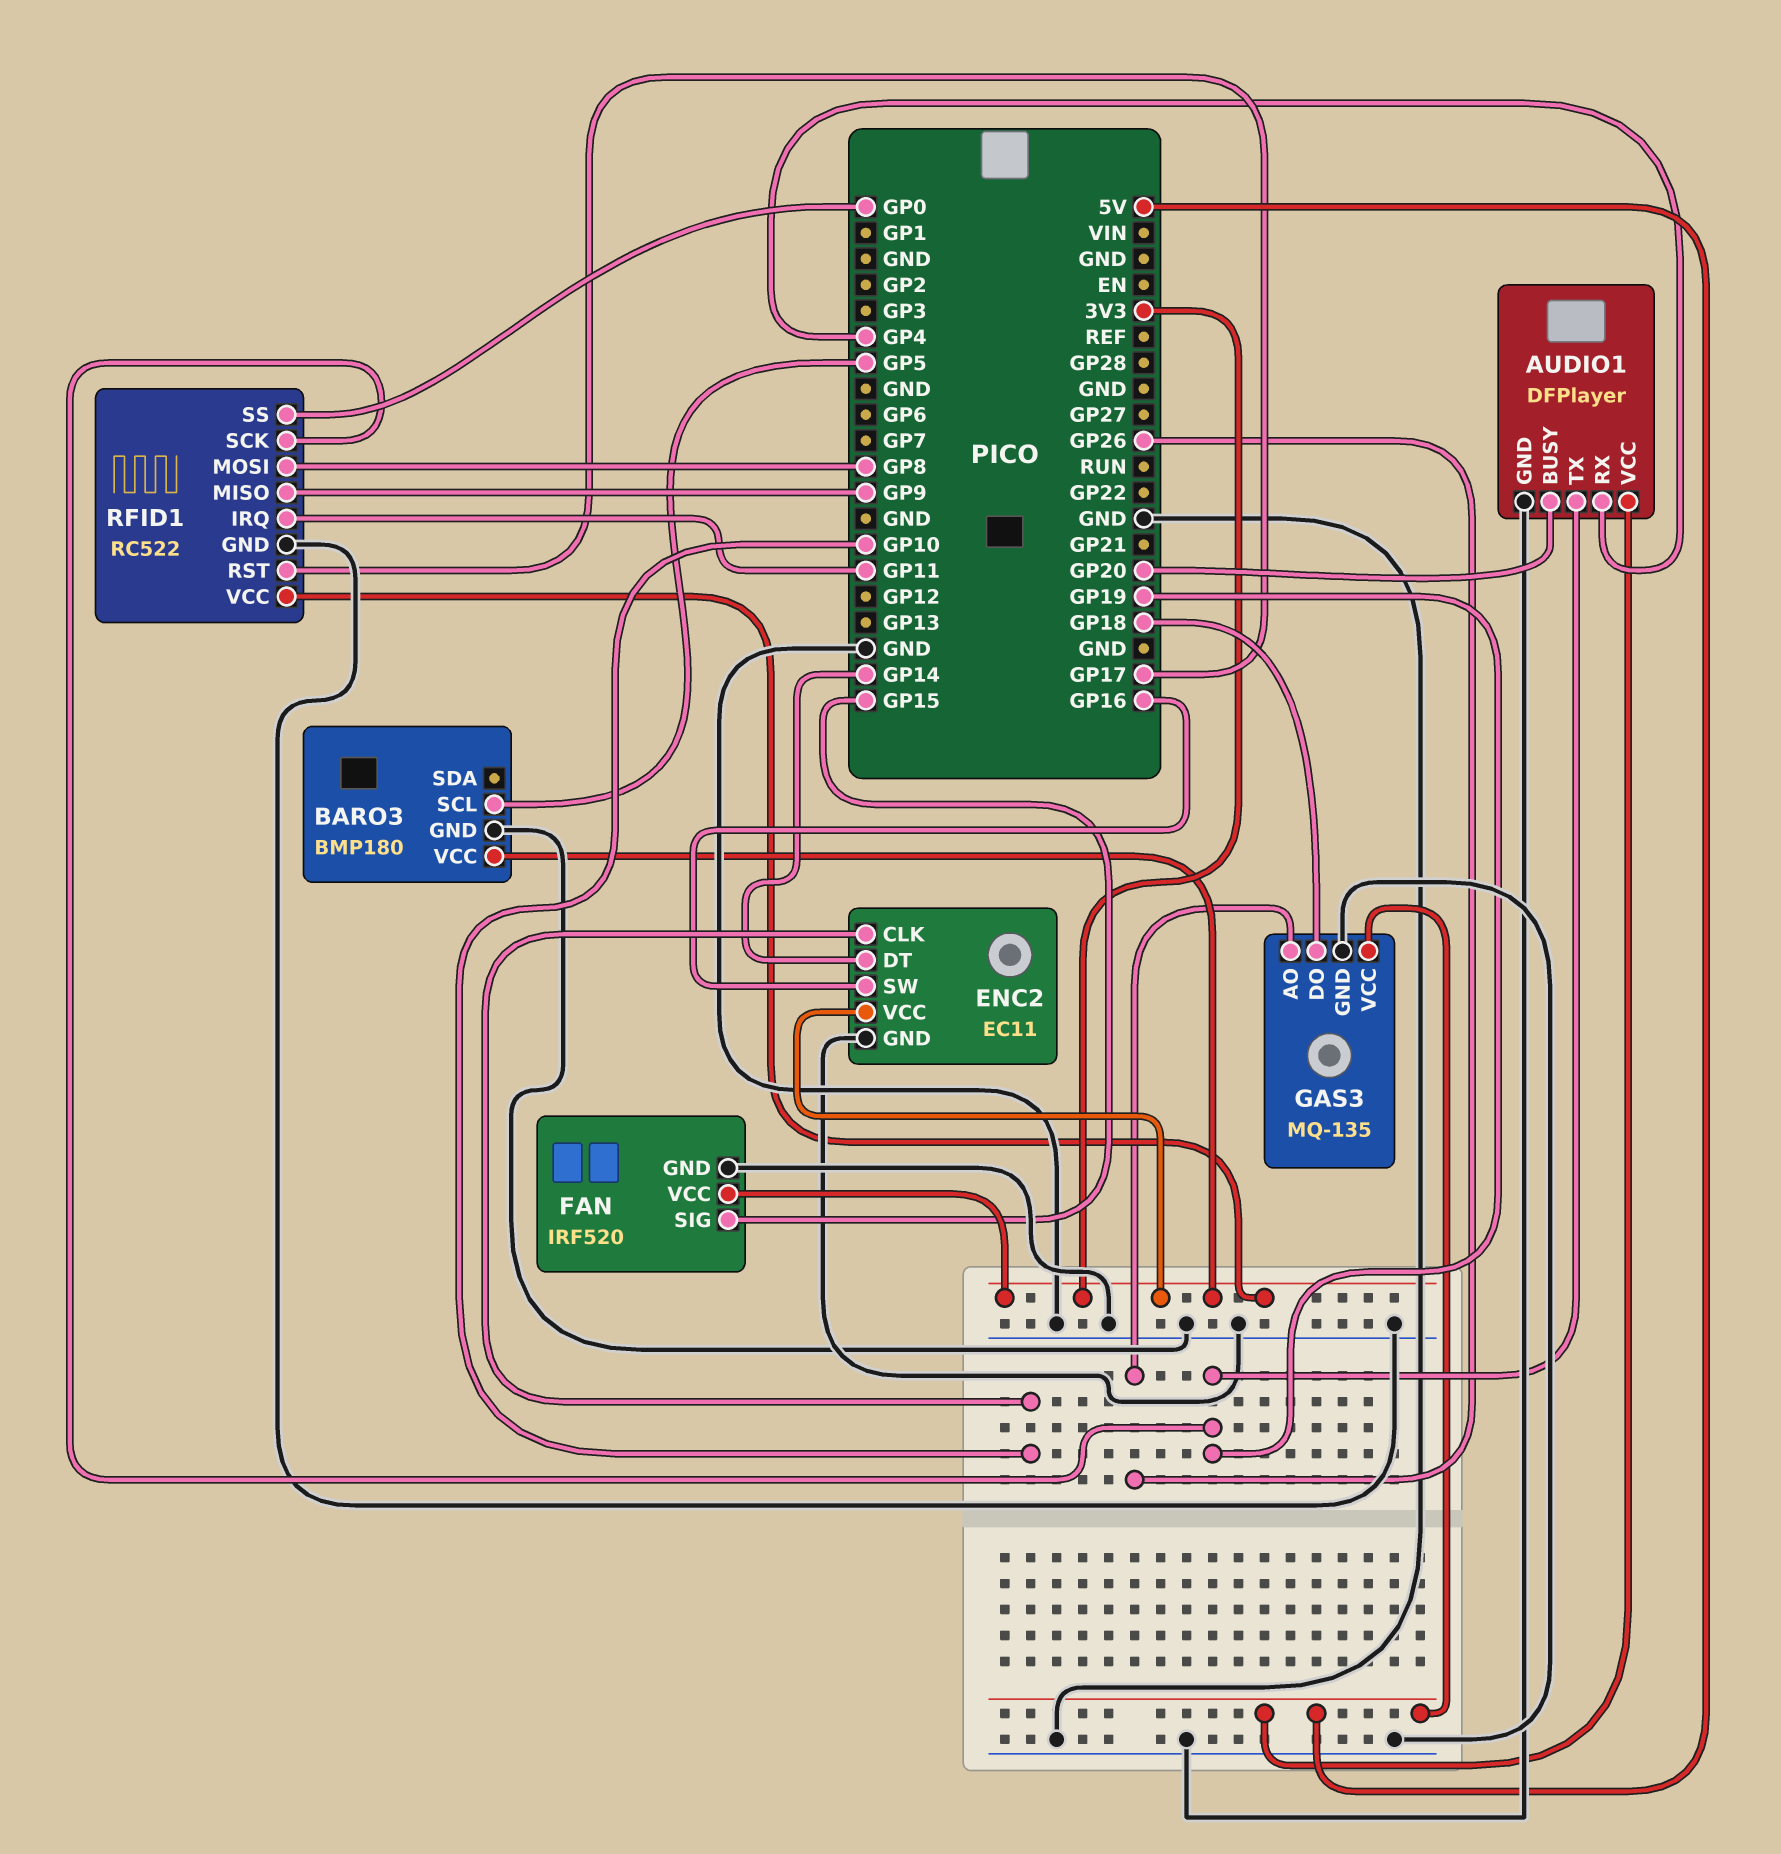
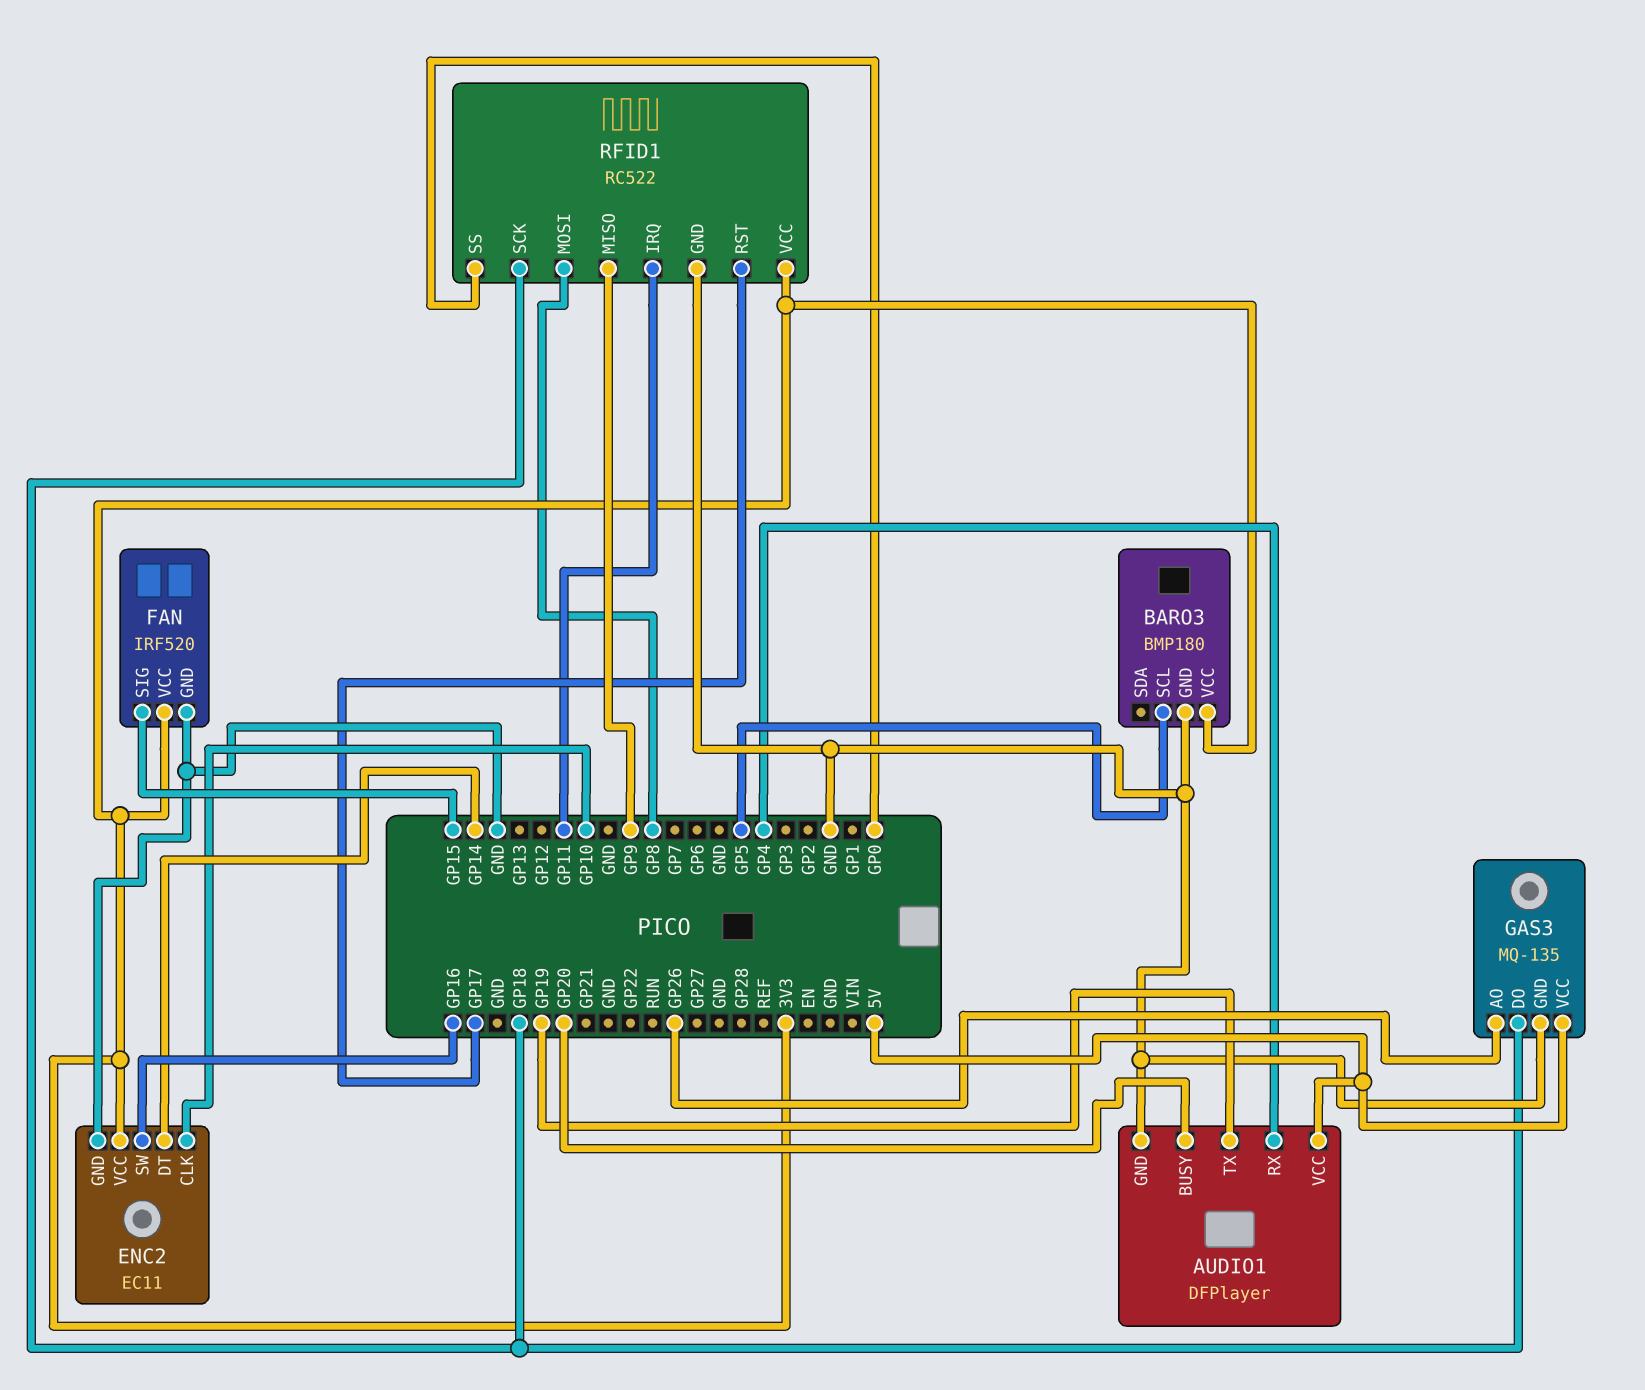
RFID1 pin SCK: GP19 -> GP18

